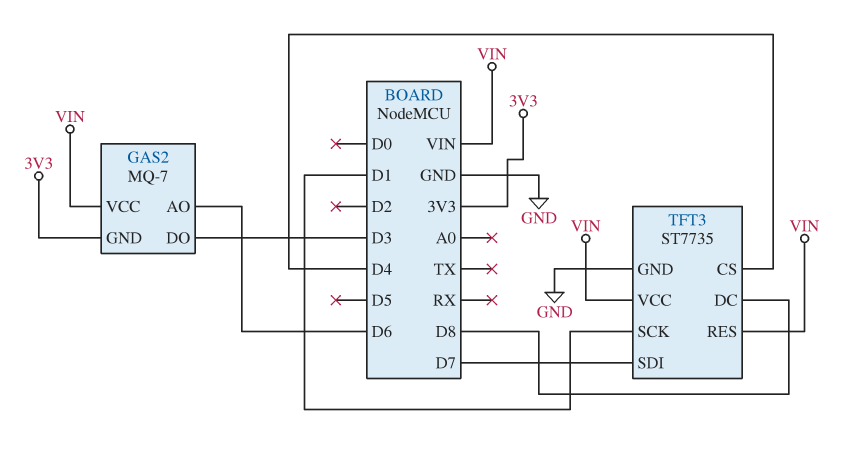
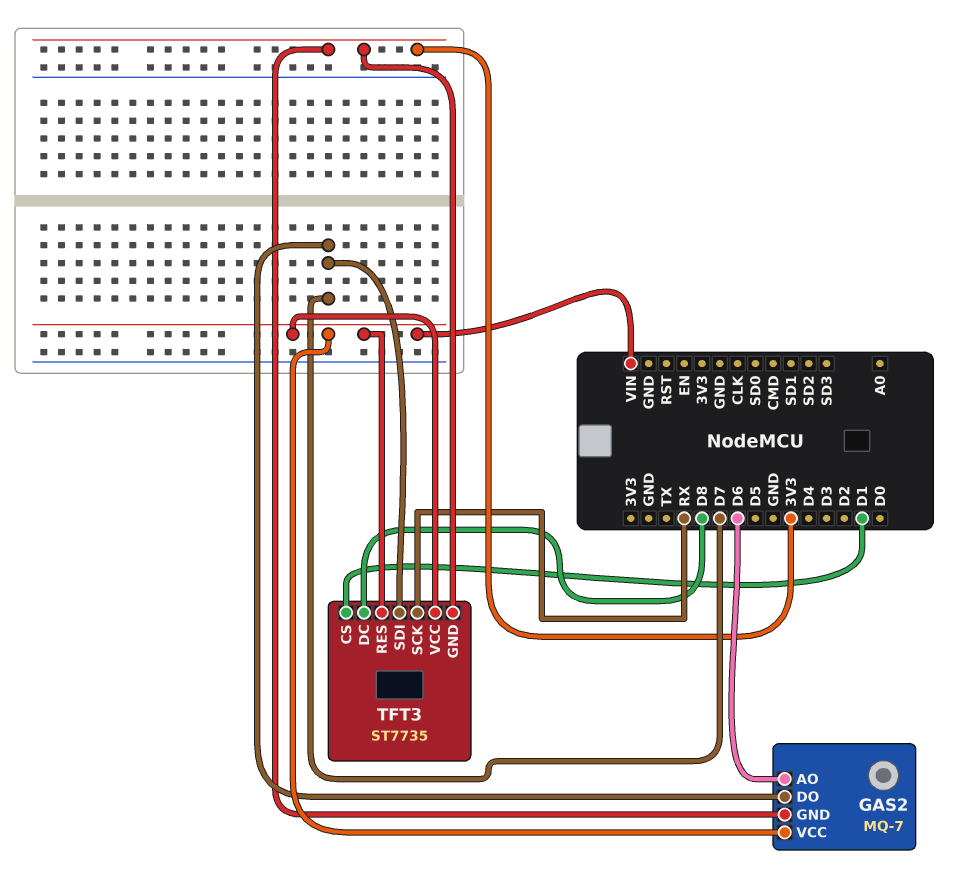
GAS2 pin DO: D3 -> D7
TFT3 pin CS: D4 -> D1
TFT3 pin GND: GND -> 3V3
TFT3 pin SCK: D1 -> RX

